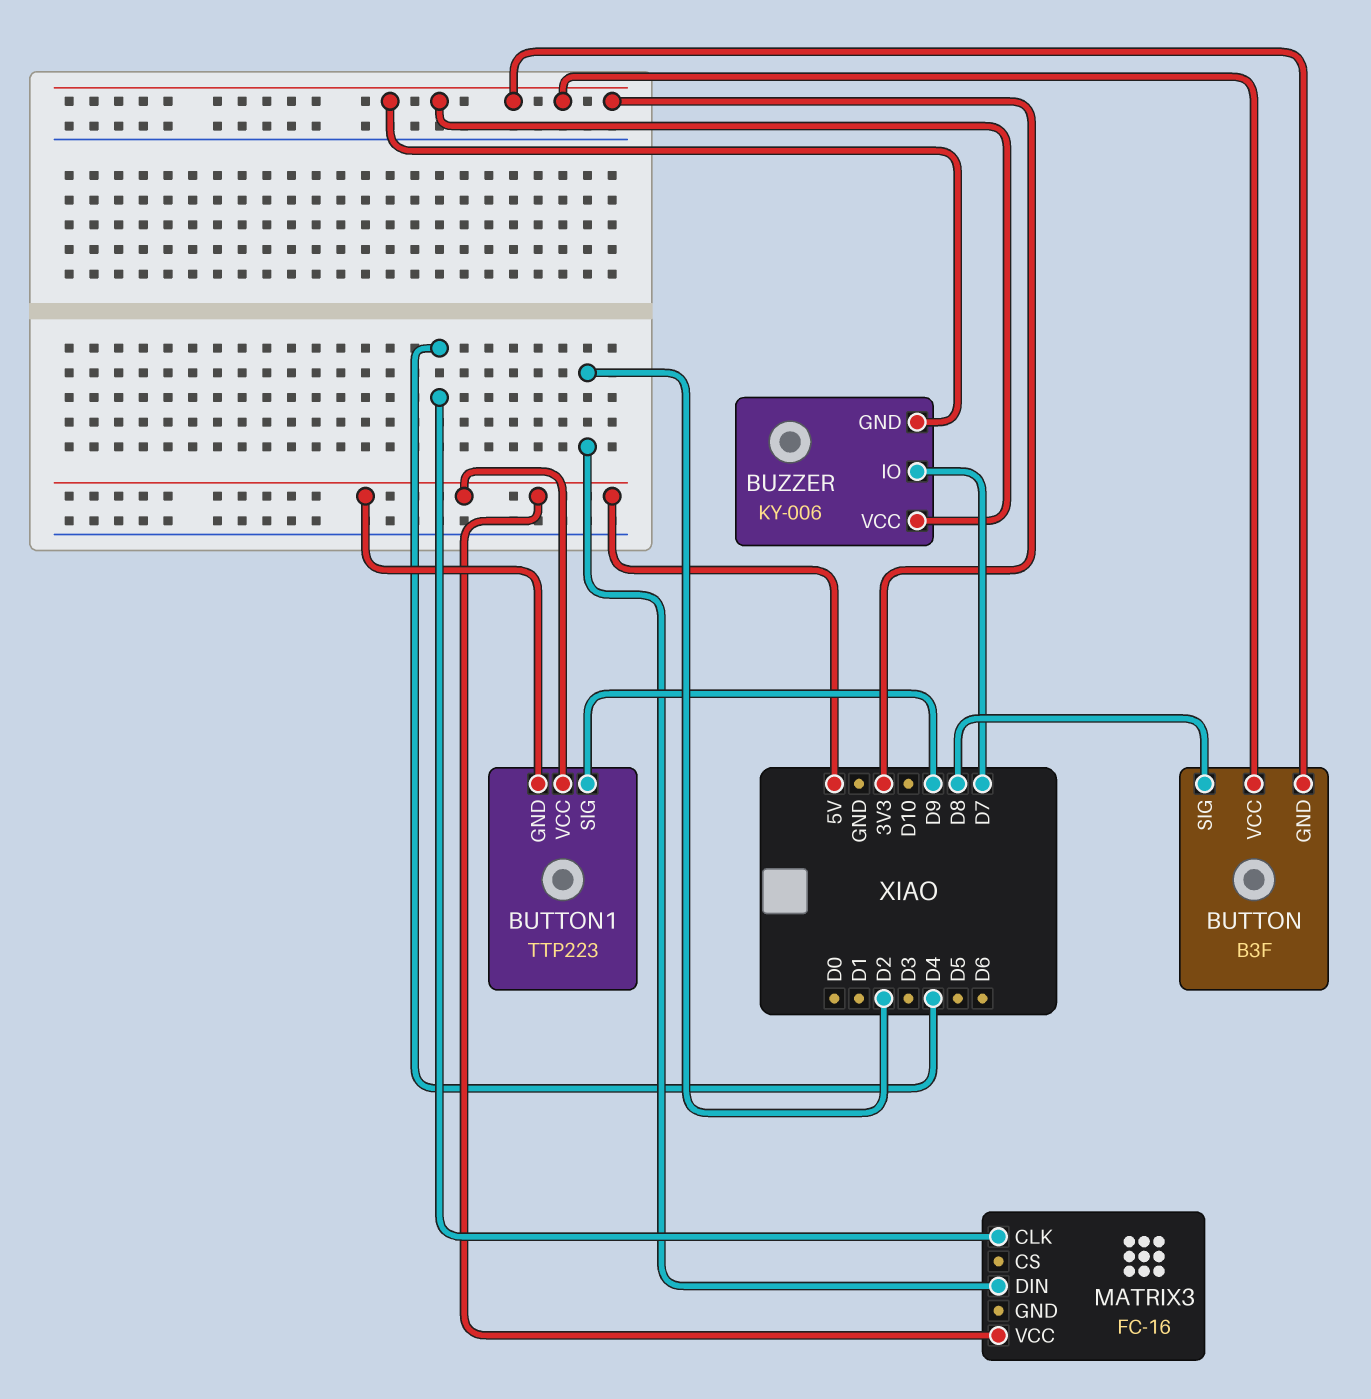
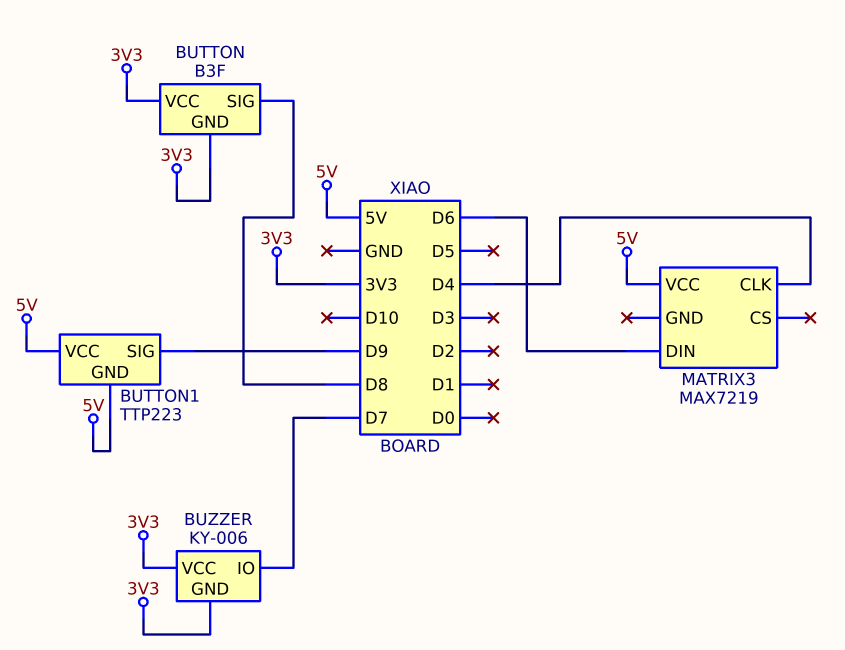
MATRIX3: FC-16 -> MAX7219
MATRIX3 pin DIN: D2 -> D6

